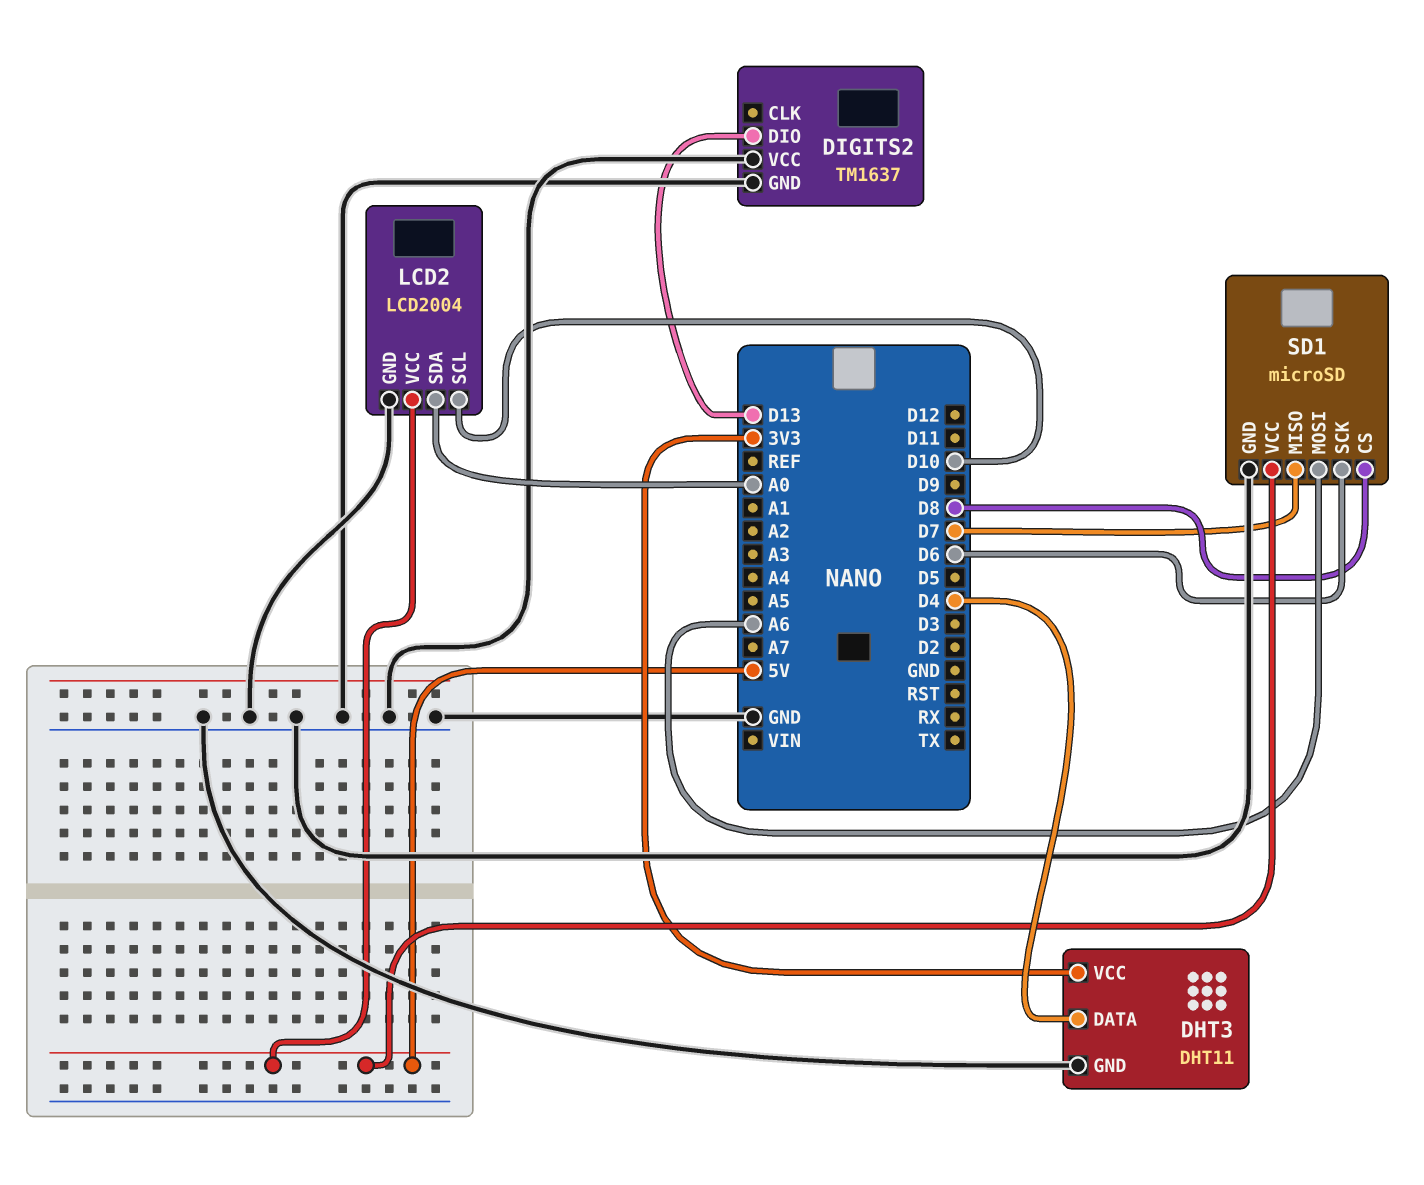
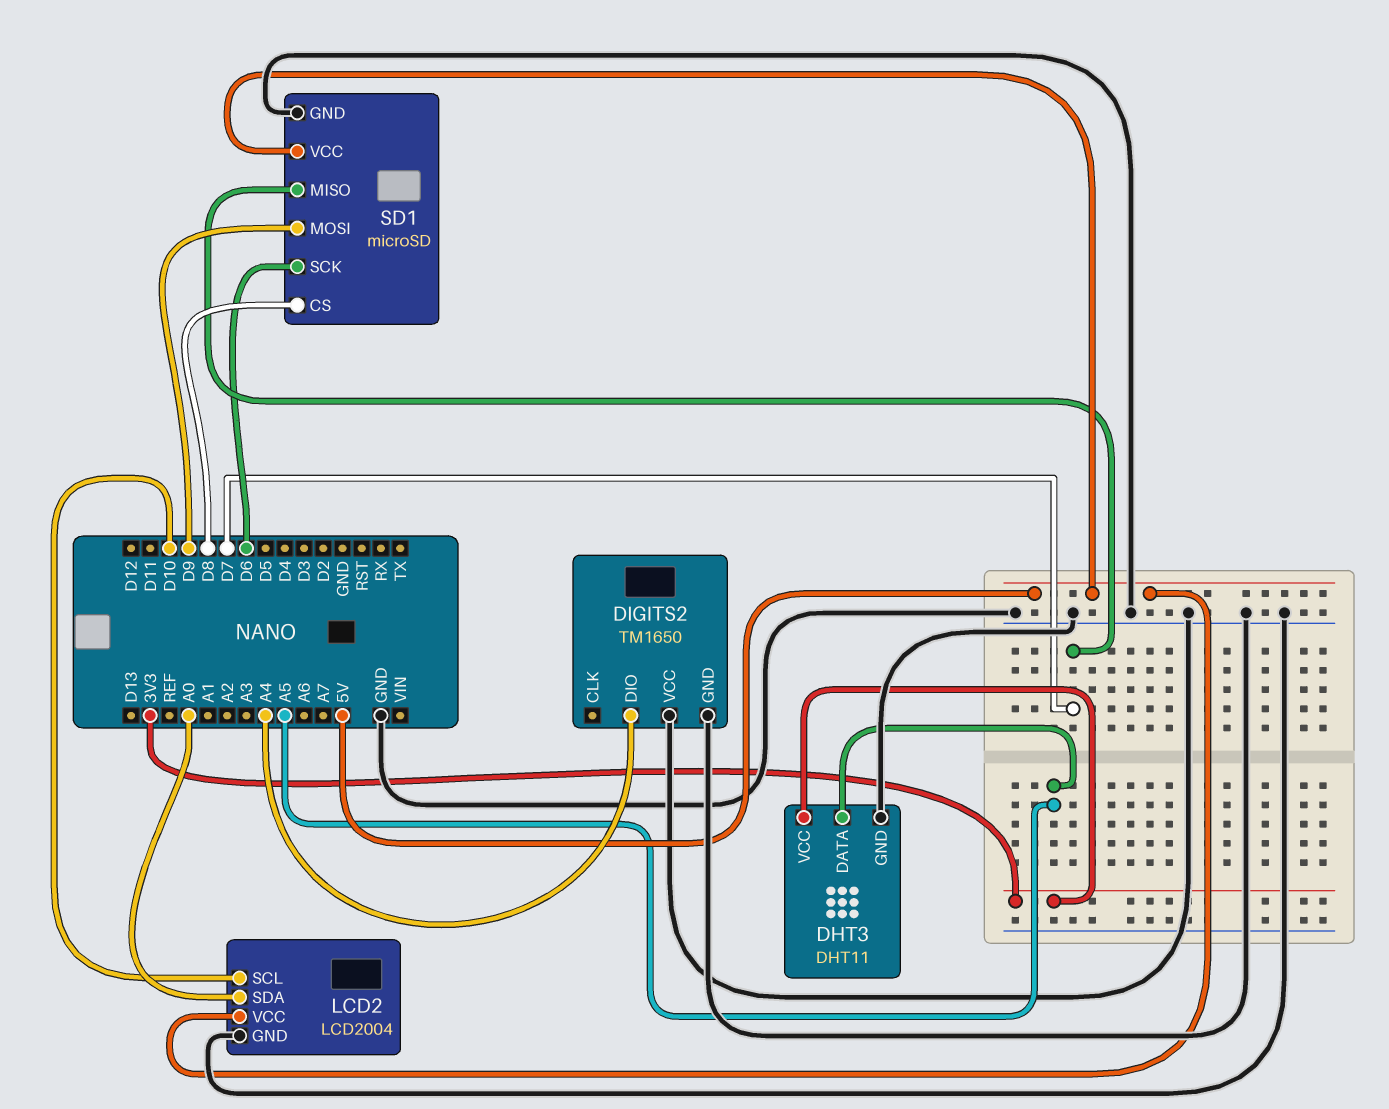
DHT3 pin DATA: D4 -> A5
DIGITS2: TM1637 -> TM1650
DIGITS2 pin DIO: D13 -> A4
SD1 pin MOSI: A6 -> D9

